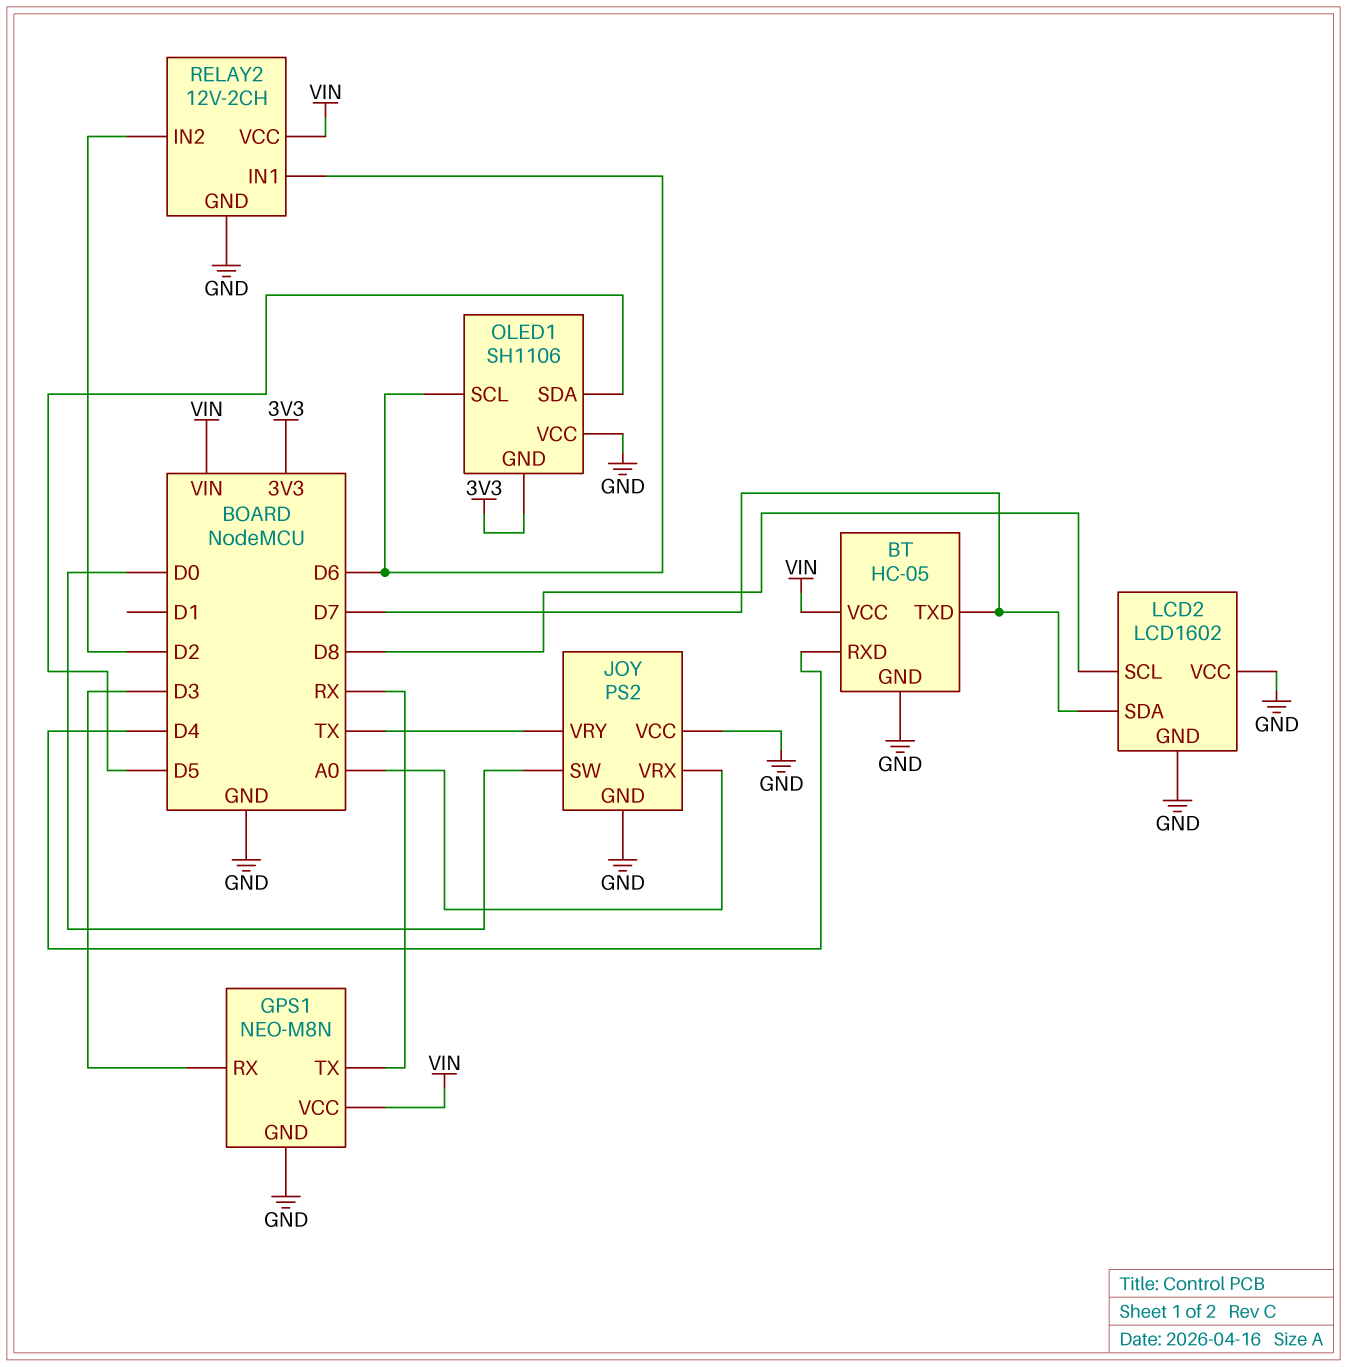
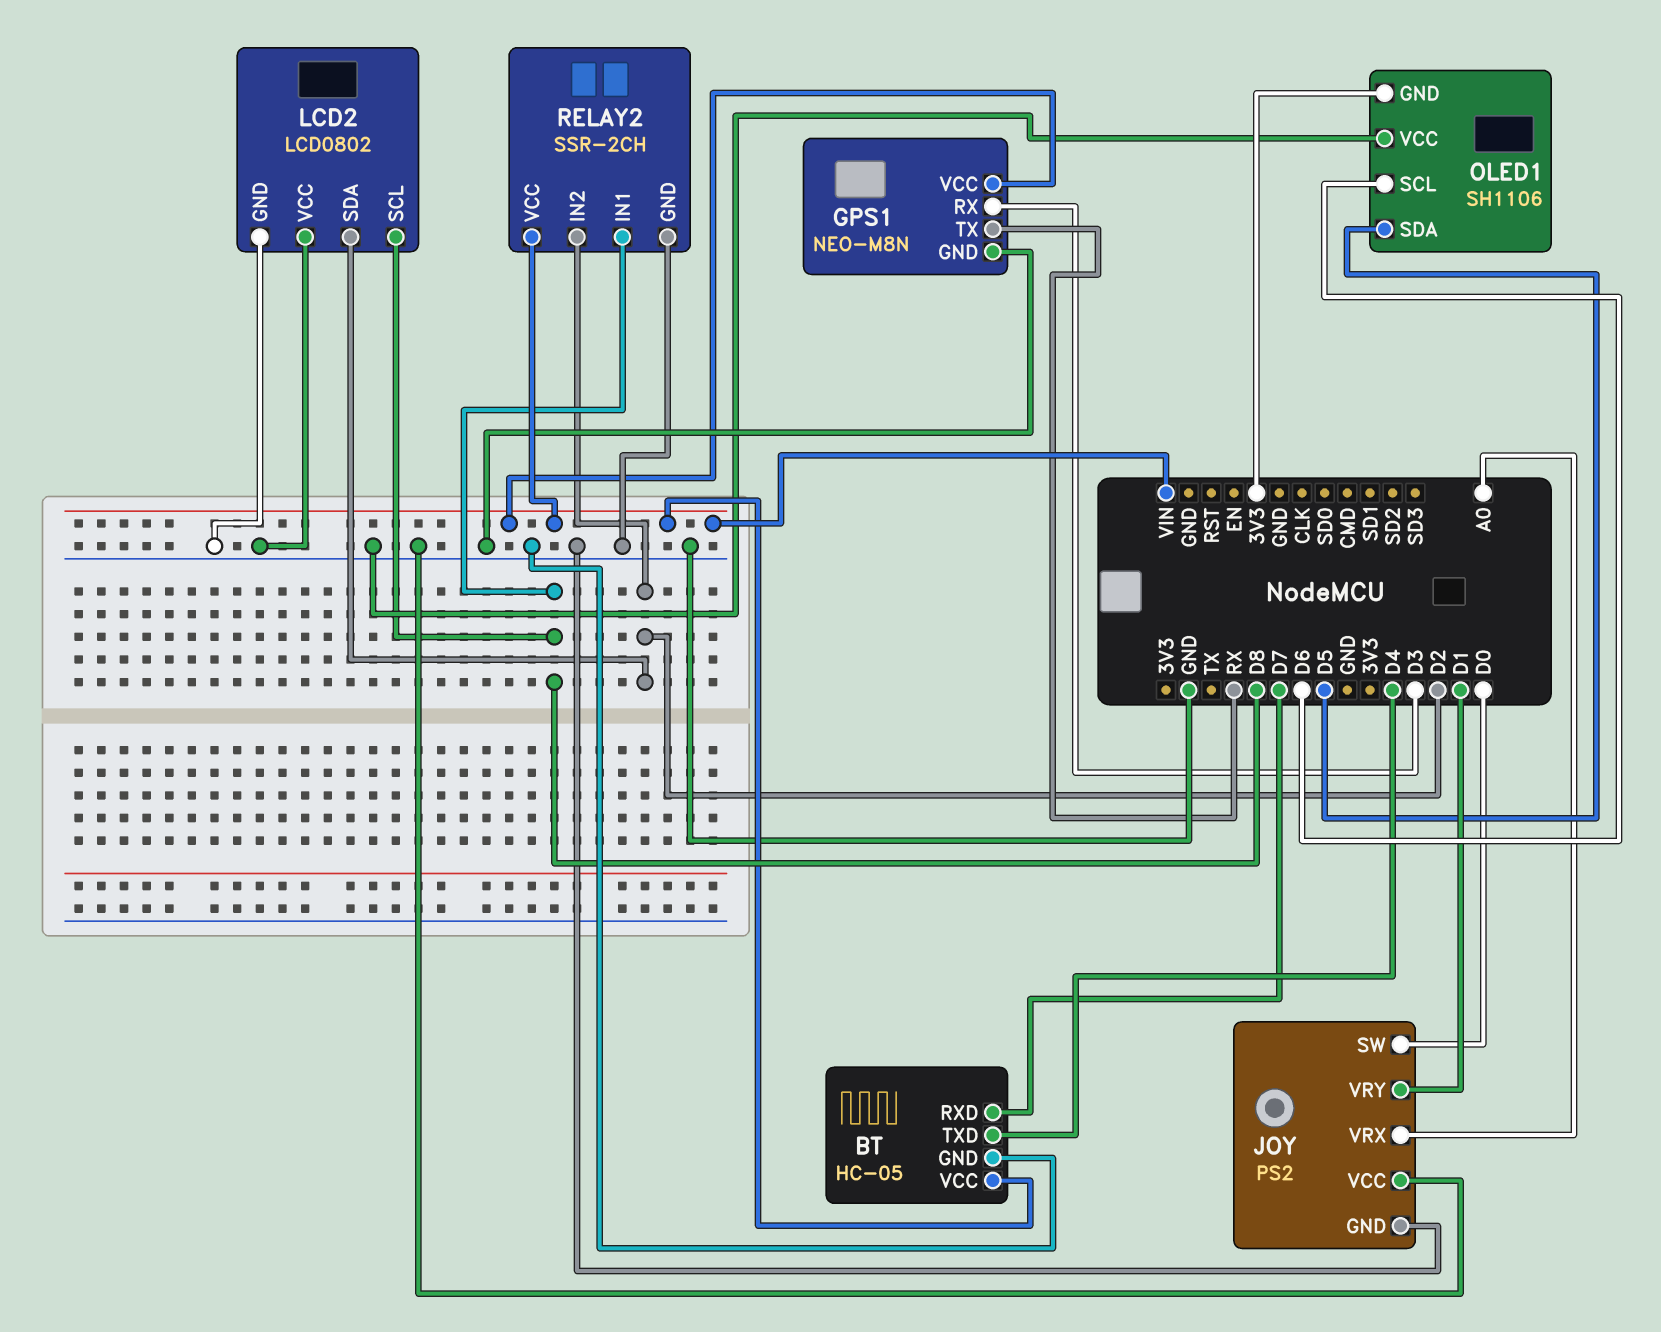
BT pin RXD: D4 -> D7
BT pin TXD: D7 -> D4
JOY pin VRY: TX -> D1
LCD2: LCD1602 -> LCD0802
LCD2 pin SDA: D7 -> D2
RELAY2: 12V-2CH -> SSR-2CH
RELAY2 pin IN1: D6 -> D8

